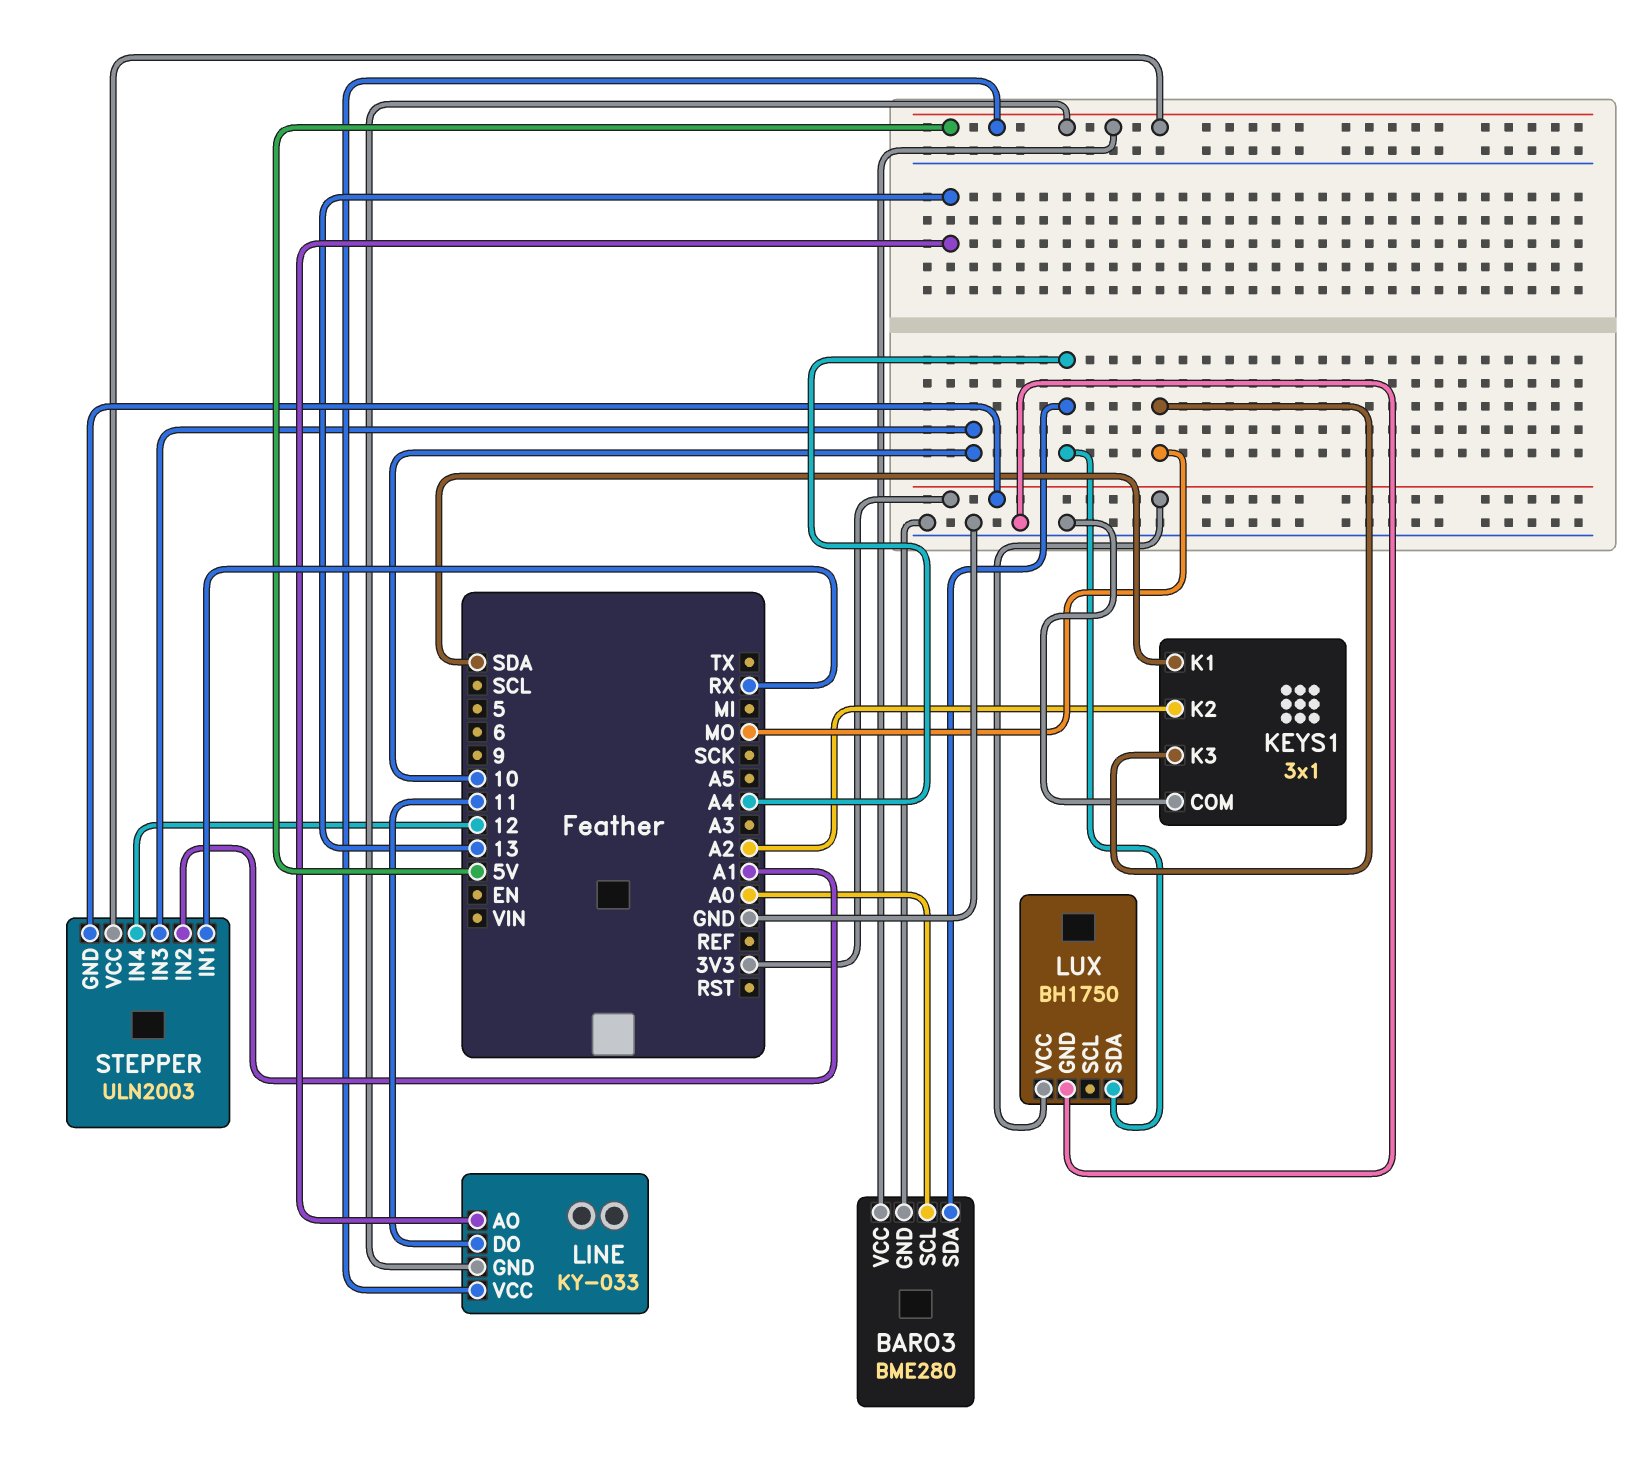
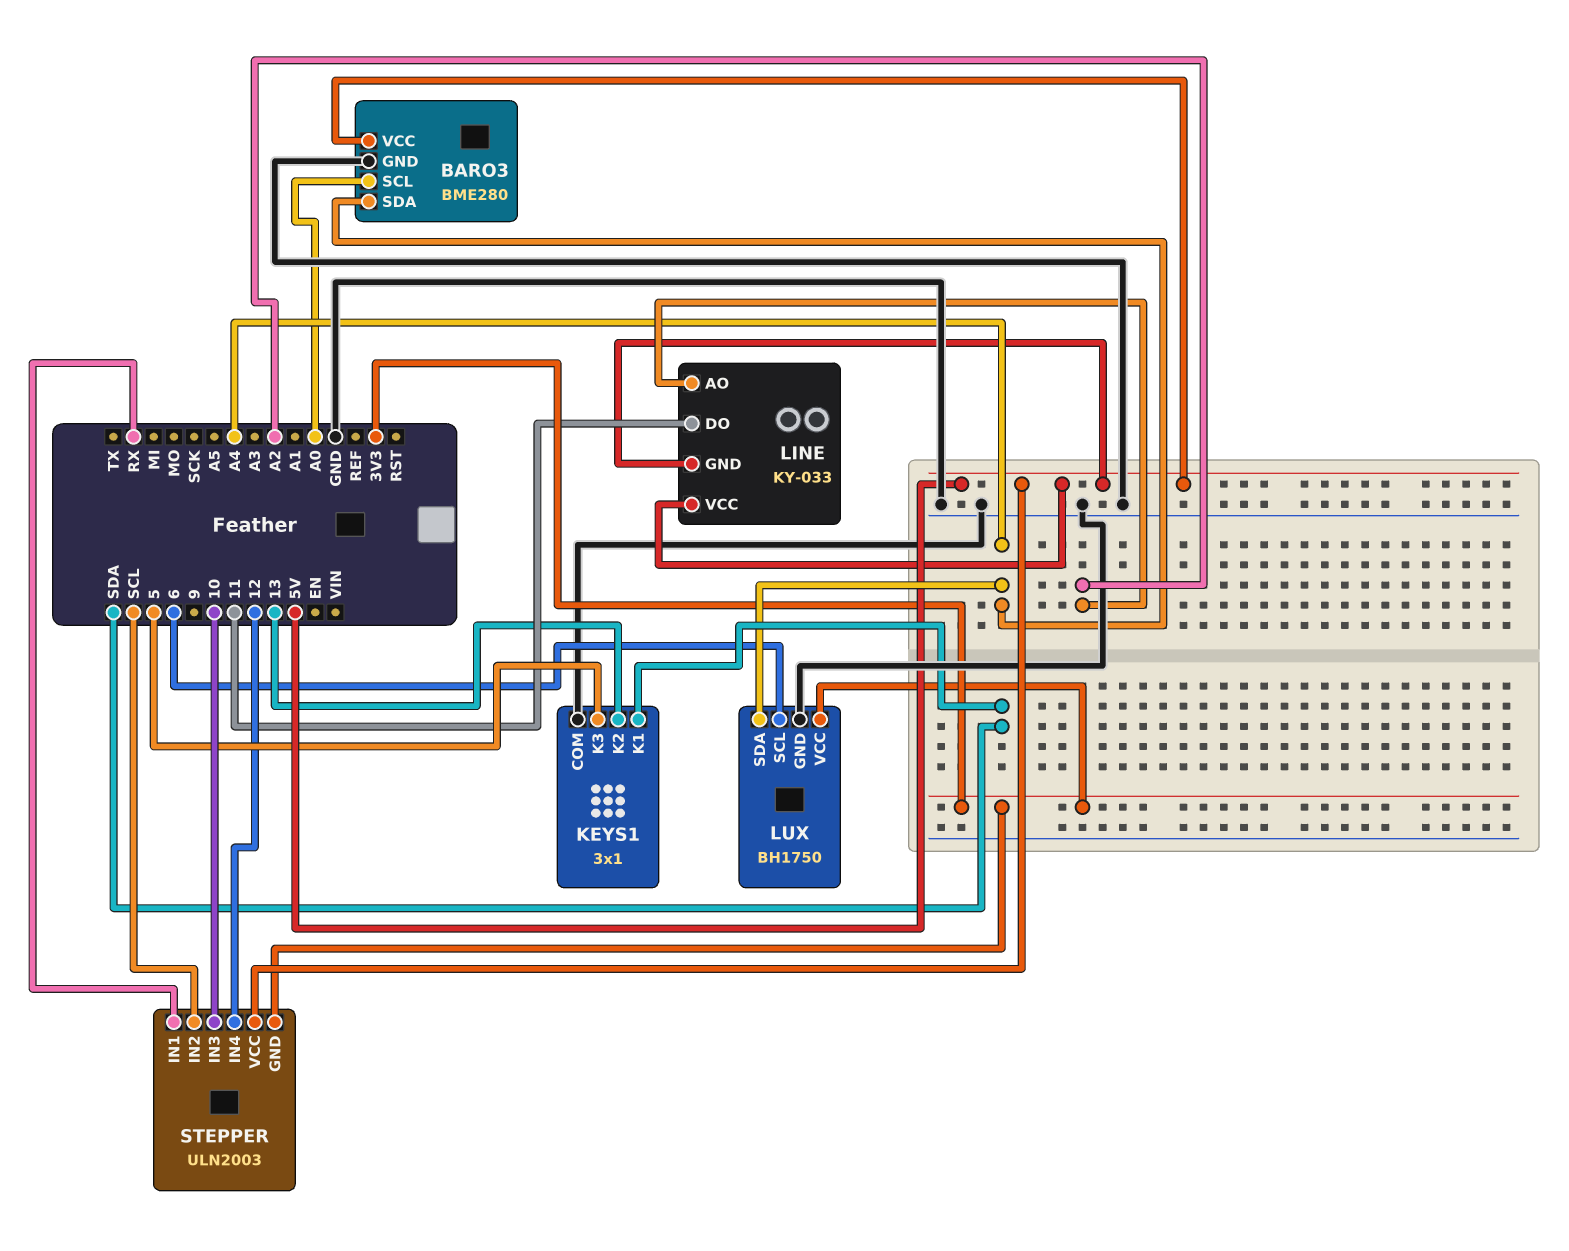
KEYS1 pin K2: A2 -> 13
KEYS1 pin K3: MO -> 5
LINE pin AO: 13 -> A2
LUX pin SCL: none -> 6
STEPPER pin IN2: A1 -> SCL

